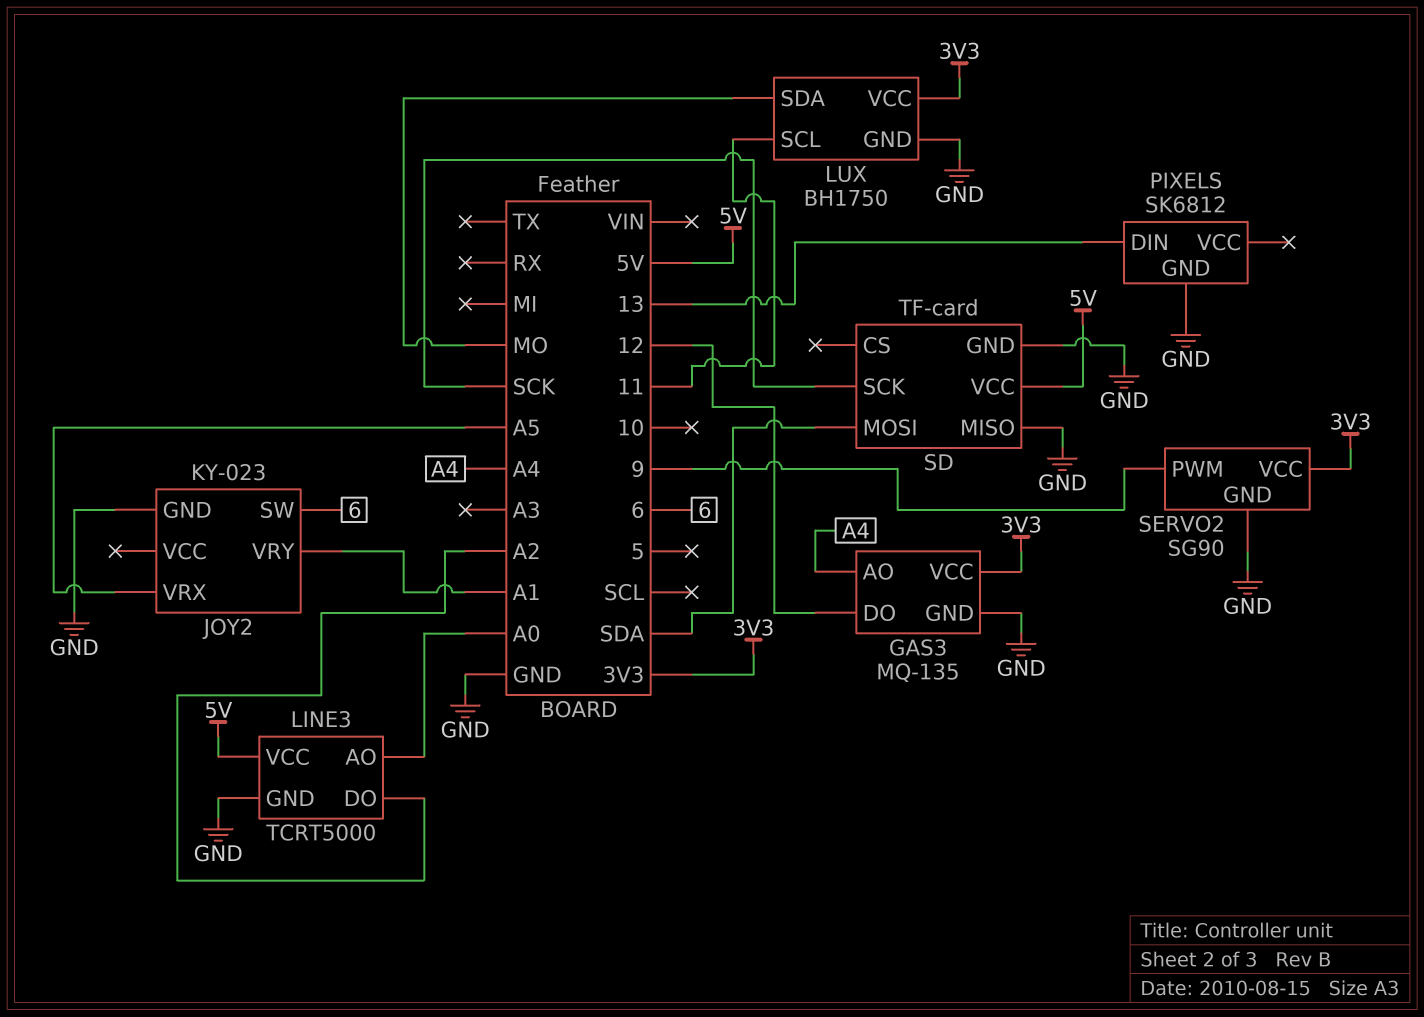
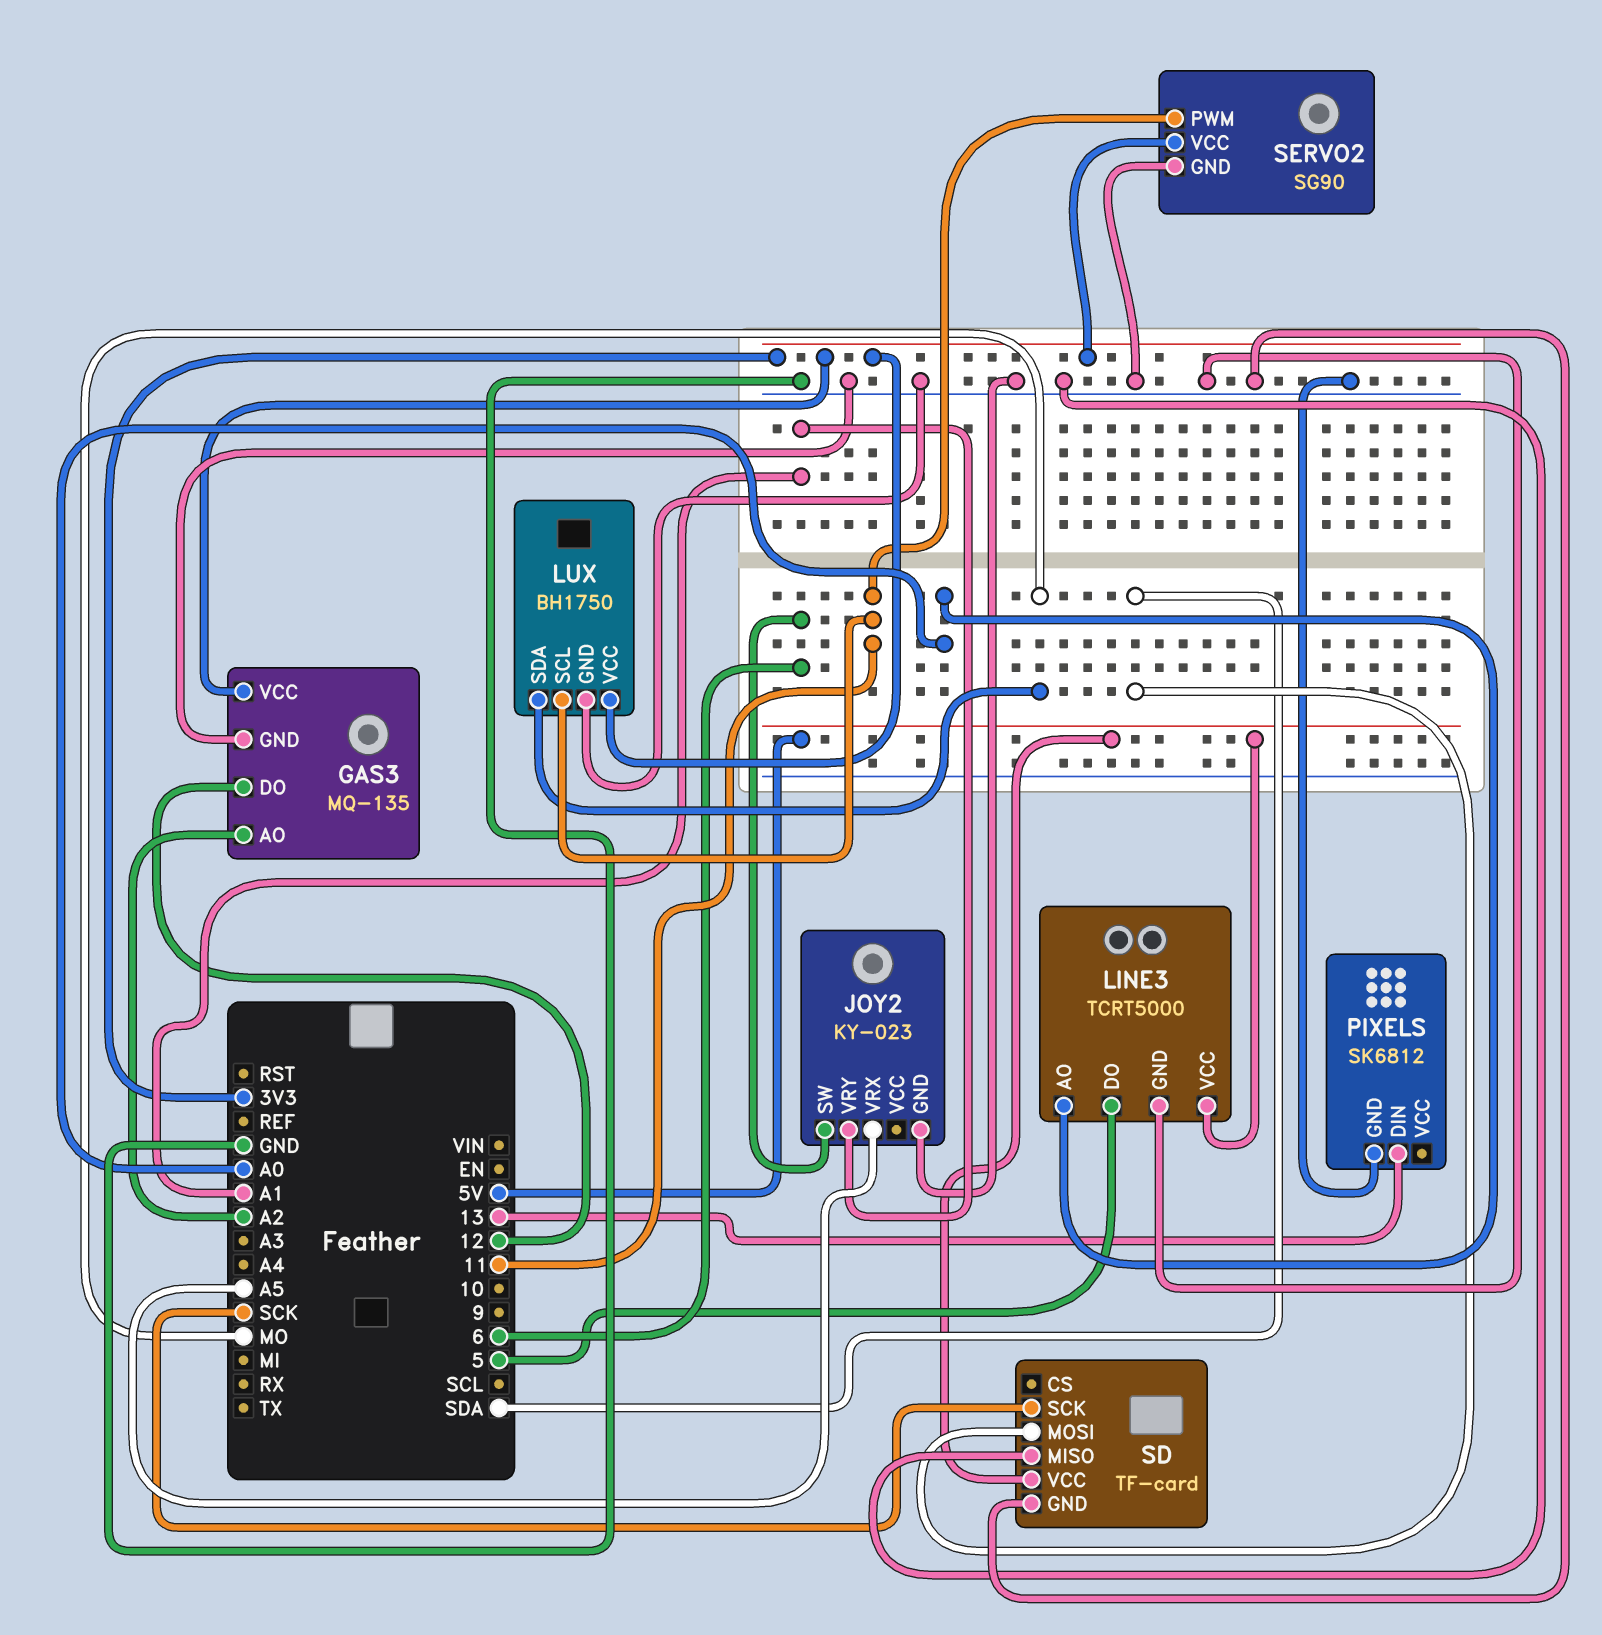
GAS3 pin AO: A4 -> A2
LINE3 pin DO: A2 -> 5
SERVO2 pin PWM: 9 -> 11

